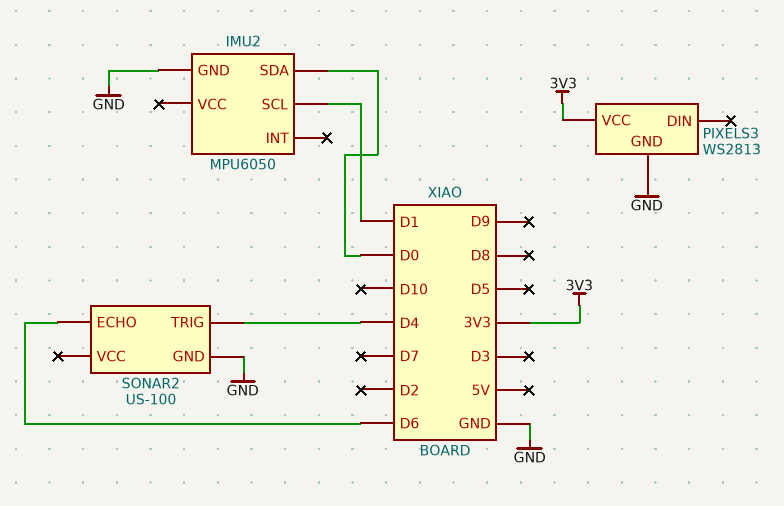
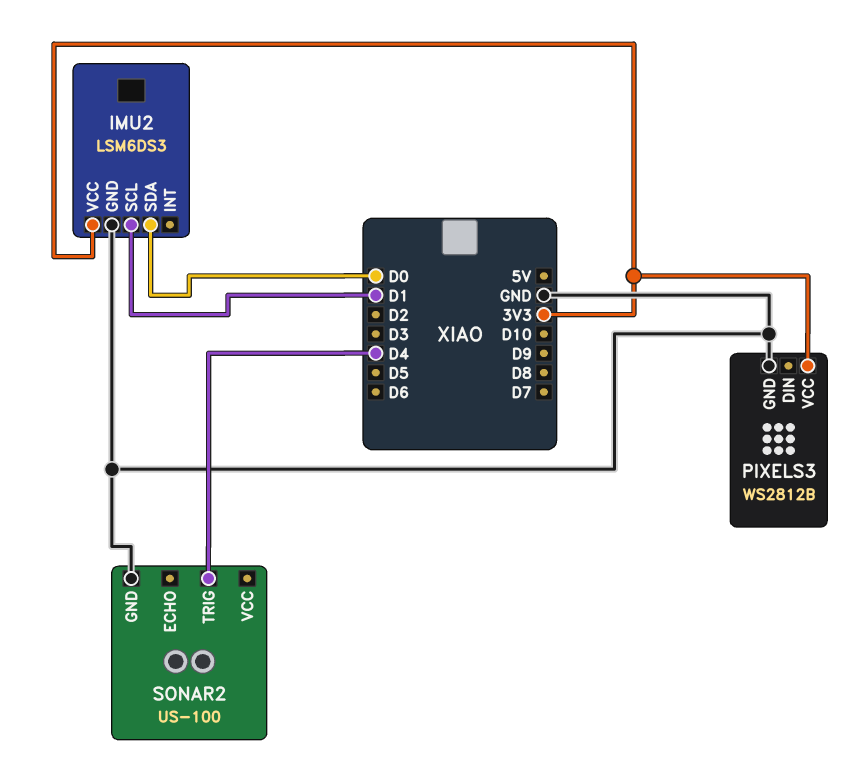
IMU2: MPU6050 -> LSM6DS3
IMU2 pin VCC: none -> 3V3
PIXELS3: WS2813 -> WS2812B
SONAR2 pin ECHO: D6 -> none

